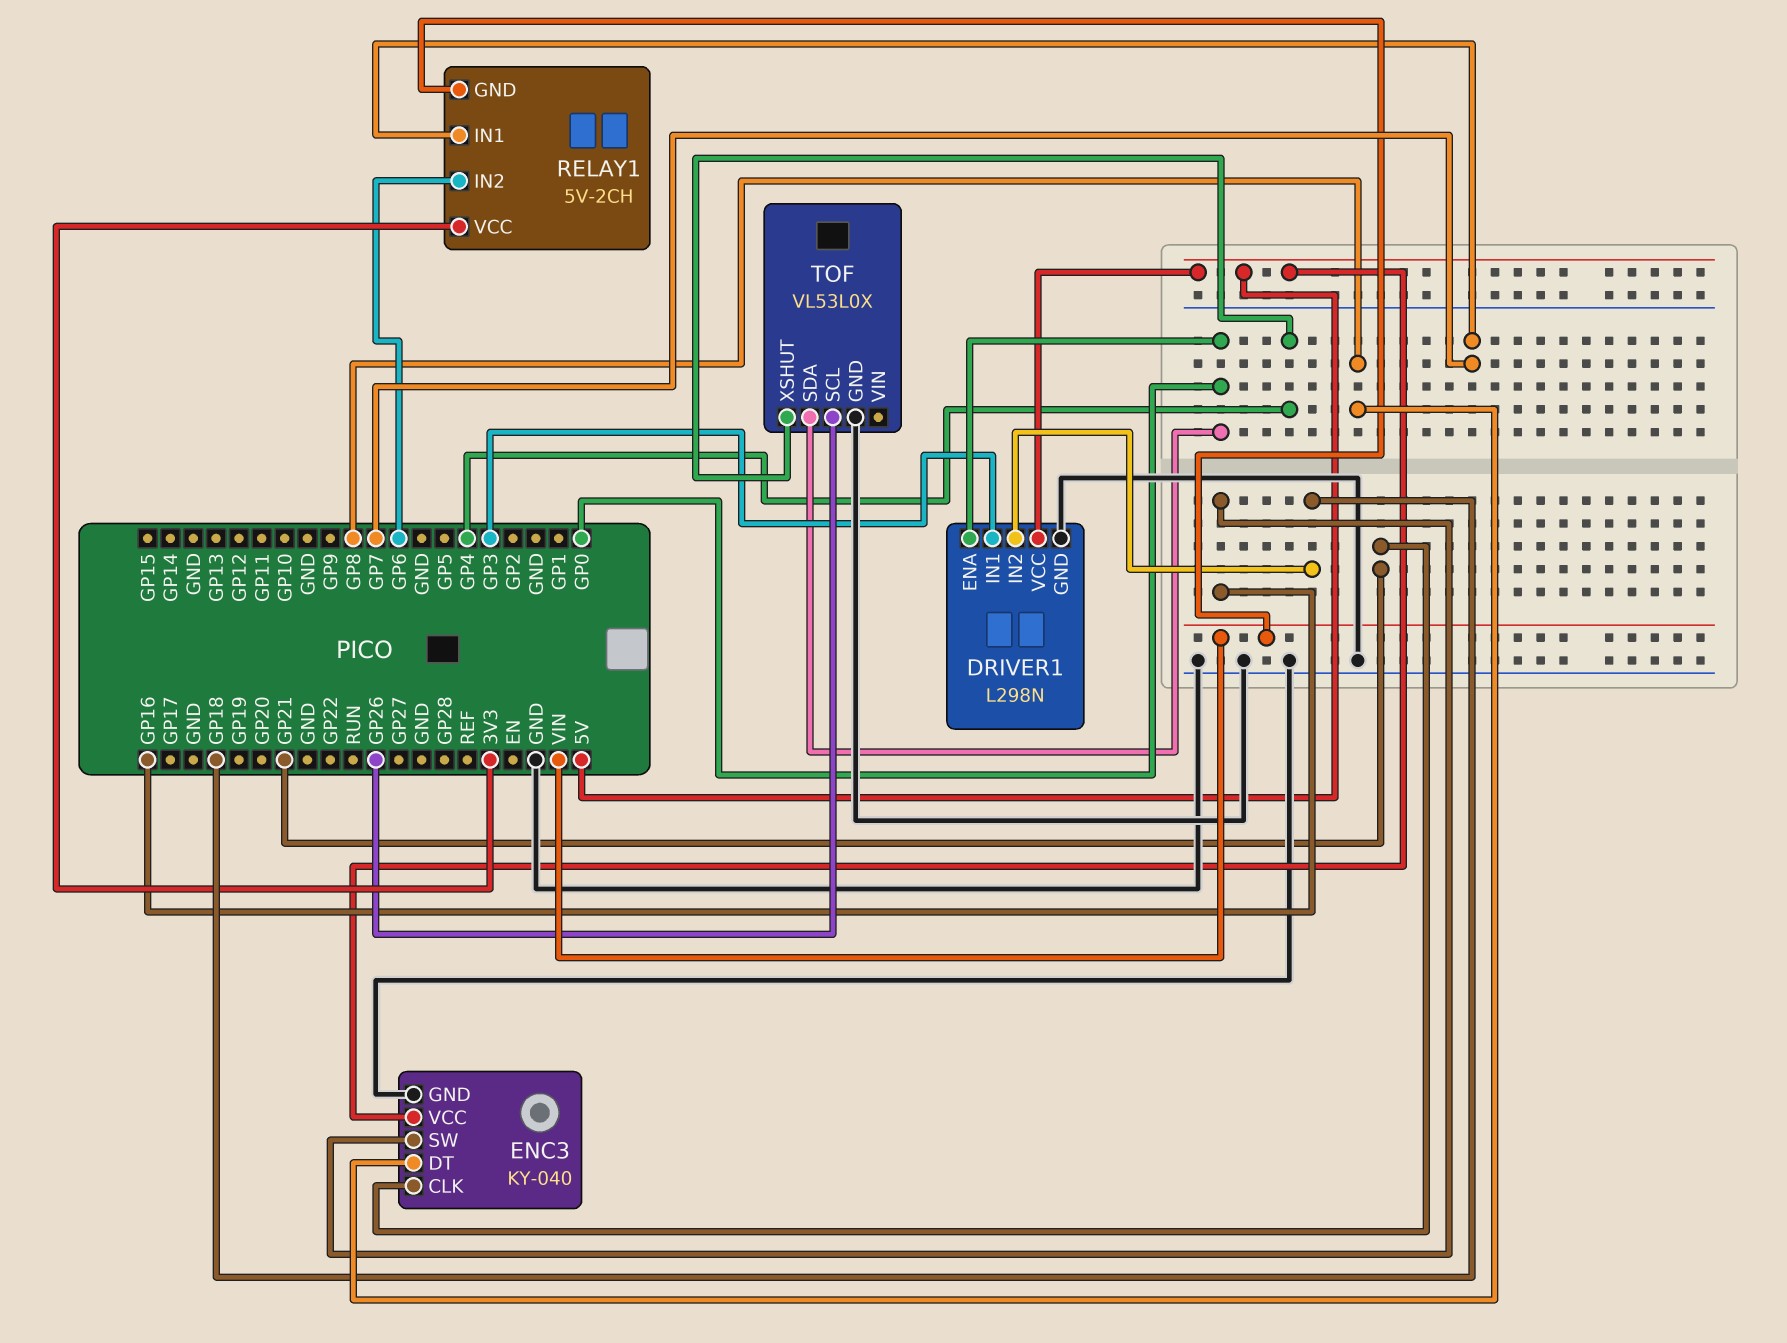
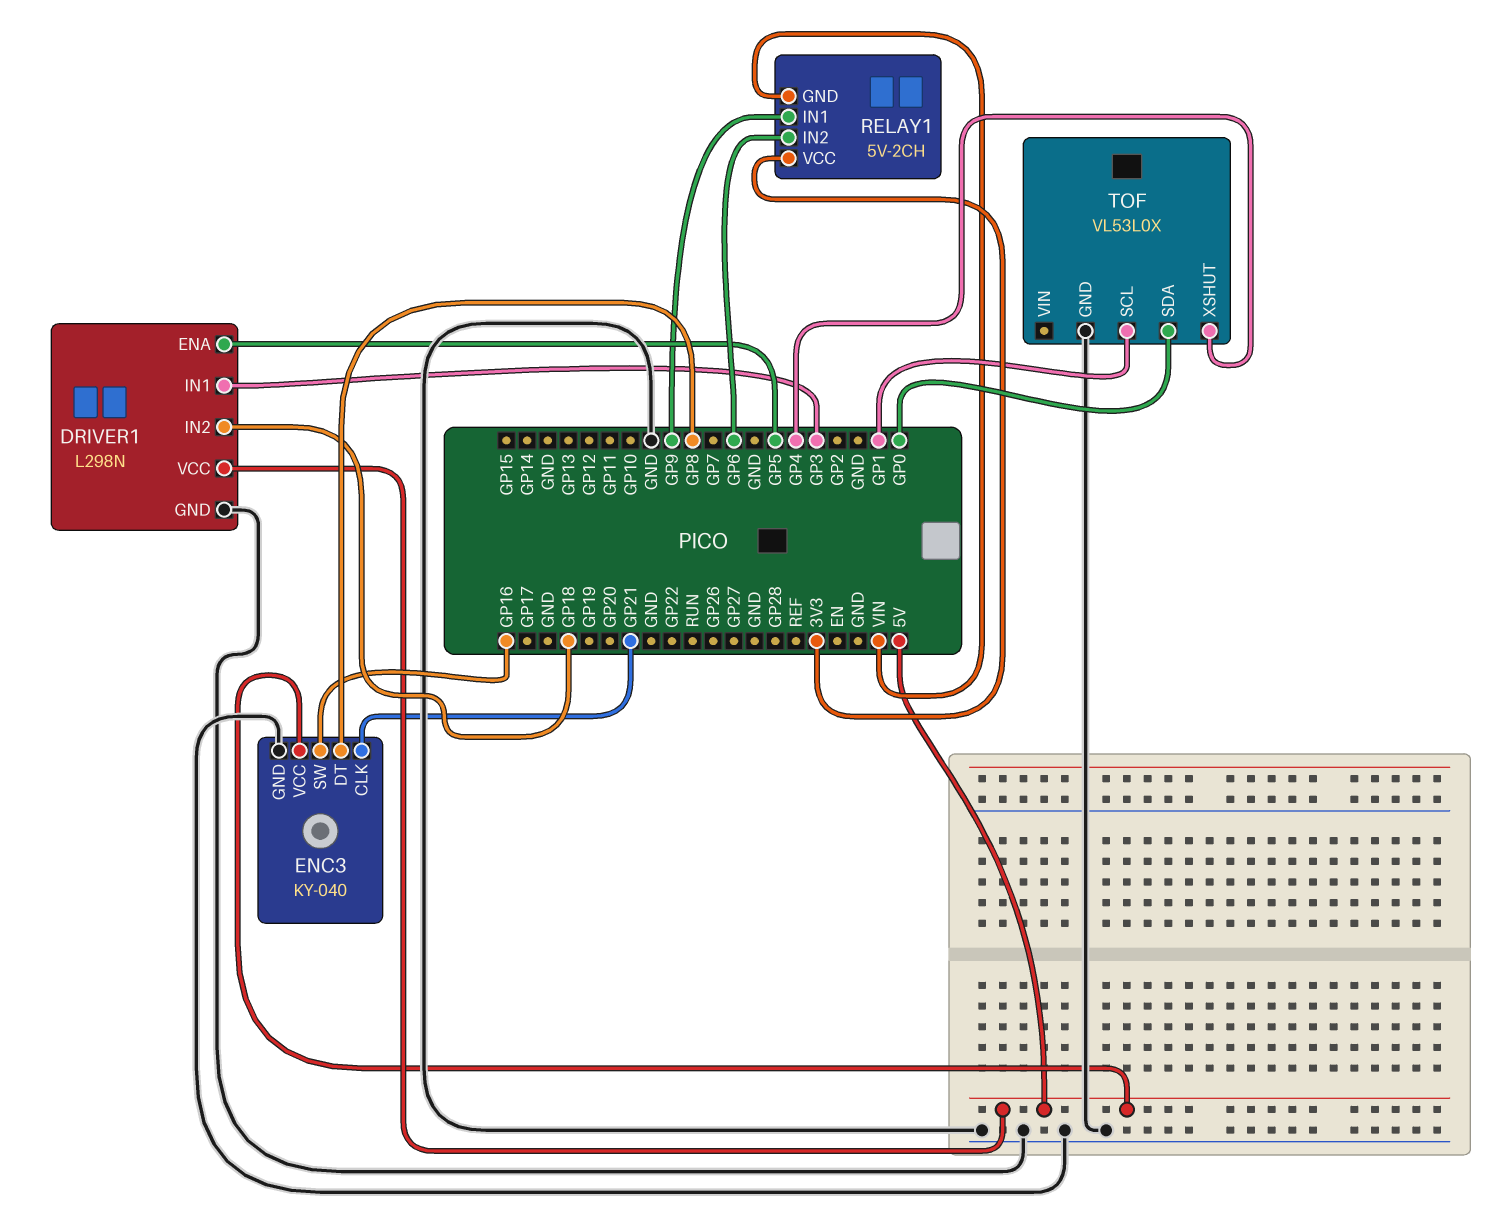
DRIVER1 pin ENA: GP0 -> GP5
RELAY1 pin IN1: GP7 -> GP9
TOF pin SCL: GP26 -> GP1

